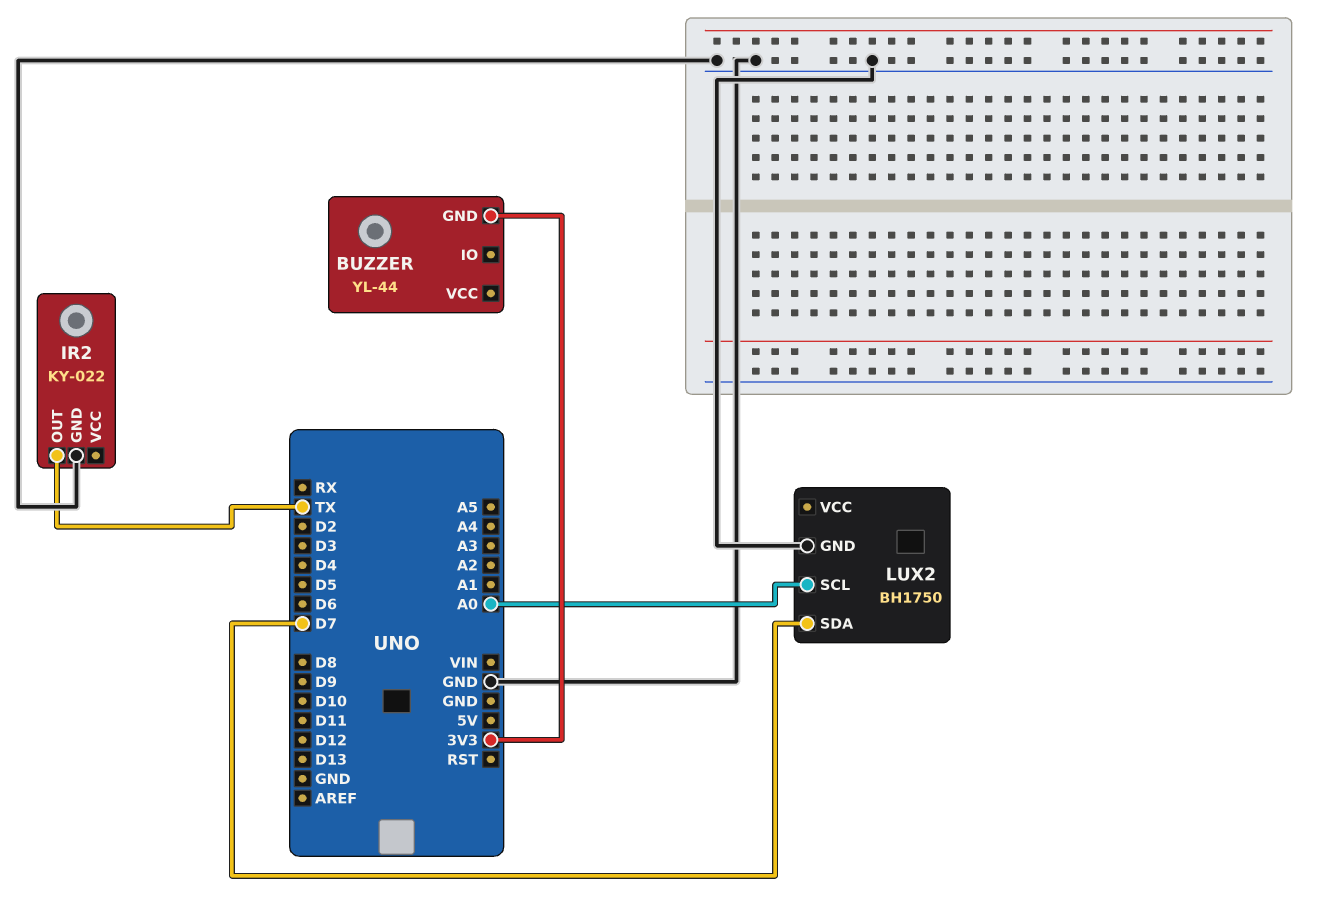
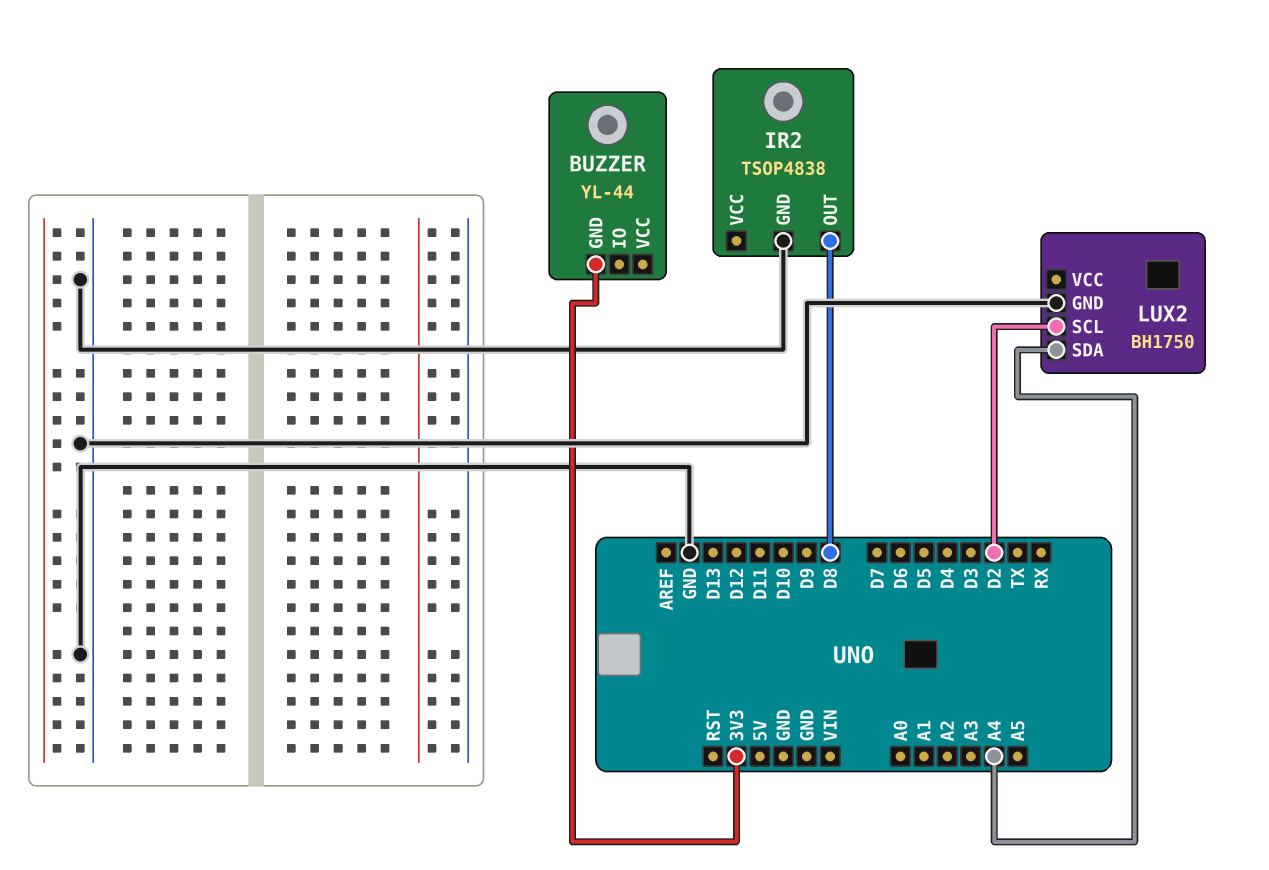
IR2: KY-022 -> TSOP4838
IR2 pin OUT: TX -> D8
LUX2 pin SCL: A0 -> D2
LUX2 pin SDA: D7 -> A4

